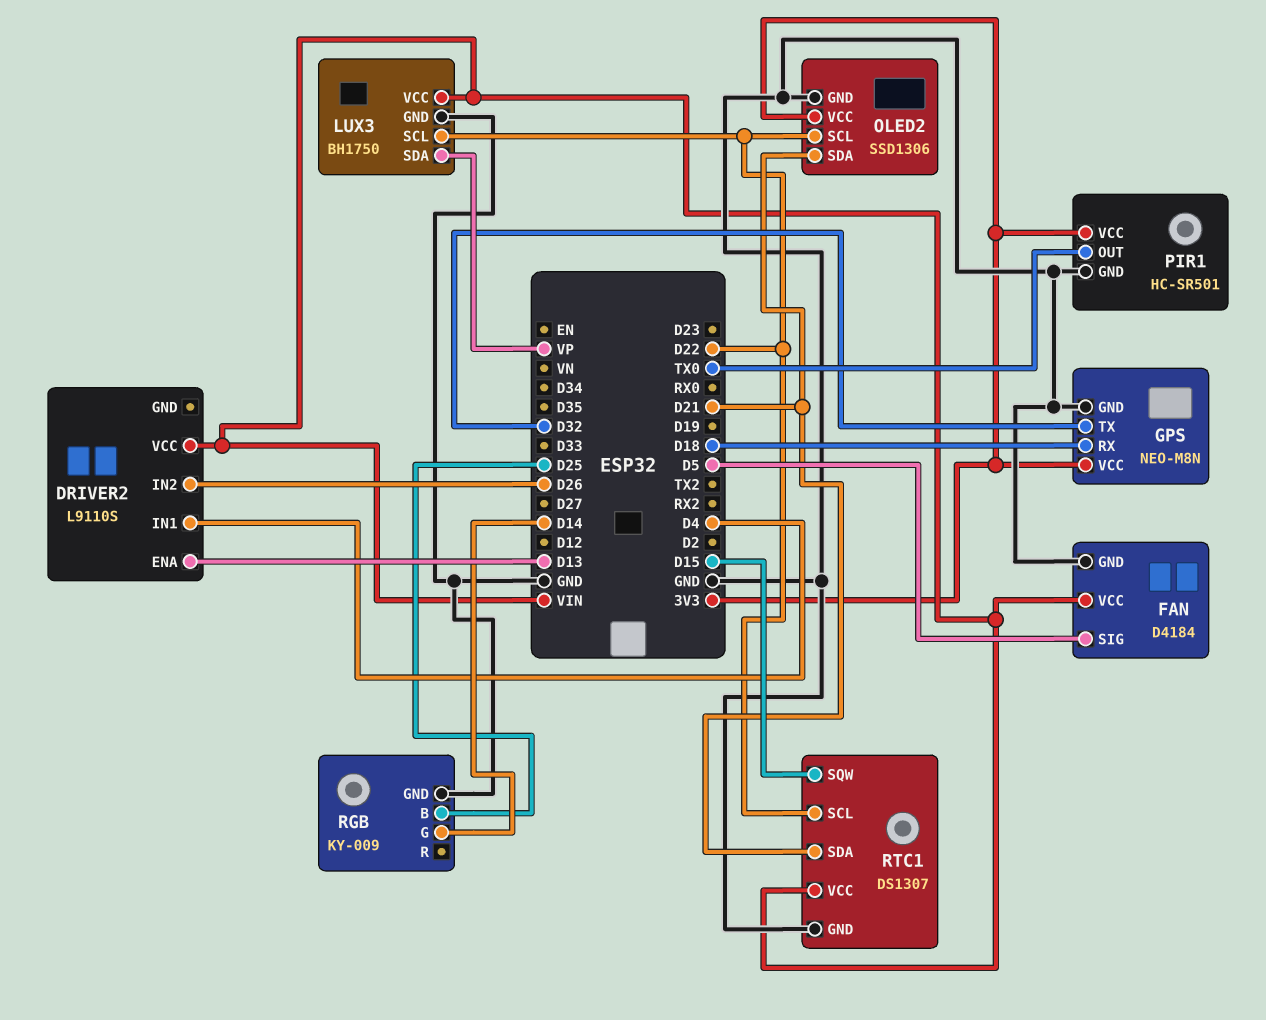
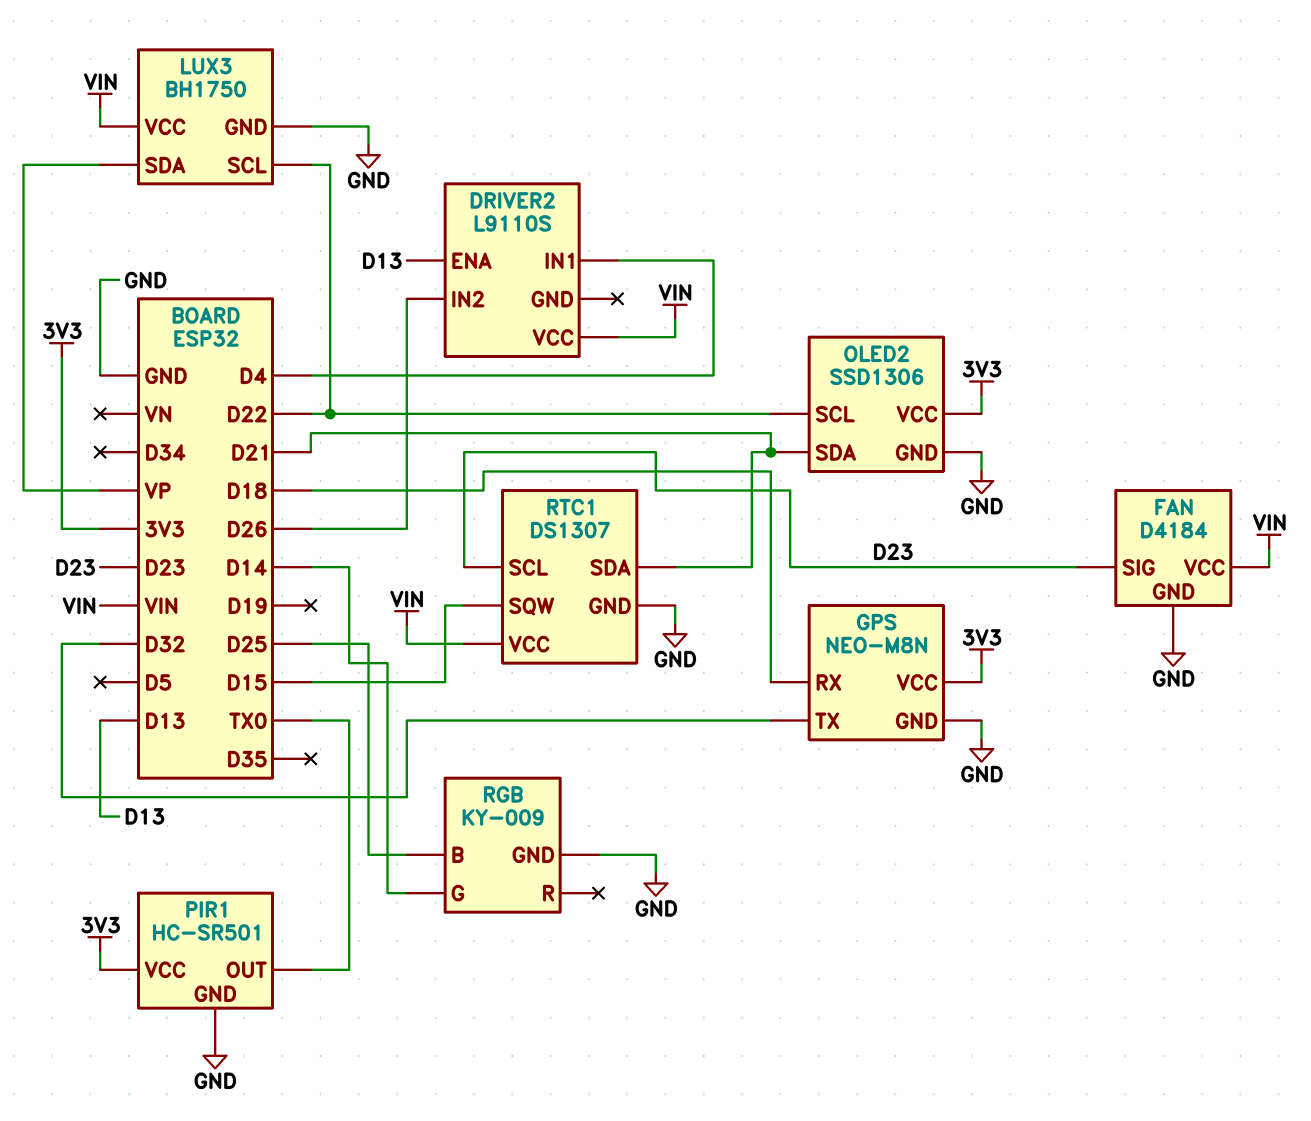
FAN pin SIG: D5 -> D23
RTC1 pin SCL: D22 -> D23

